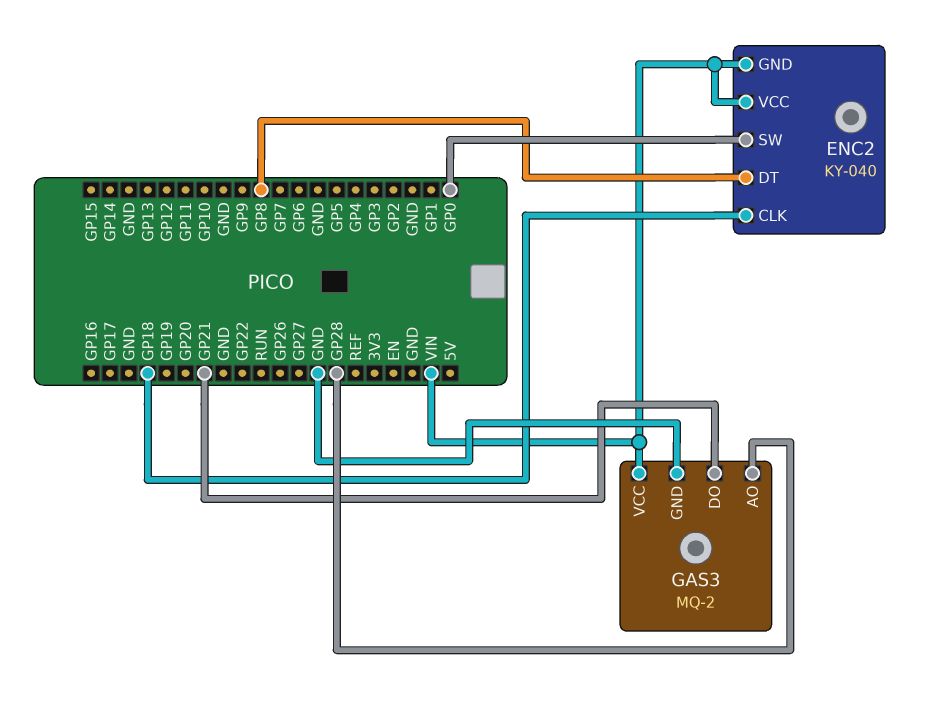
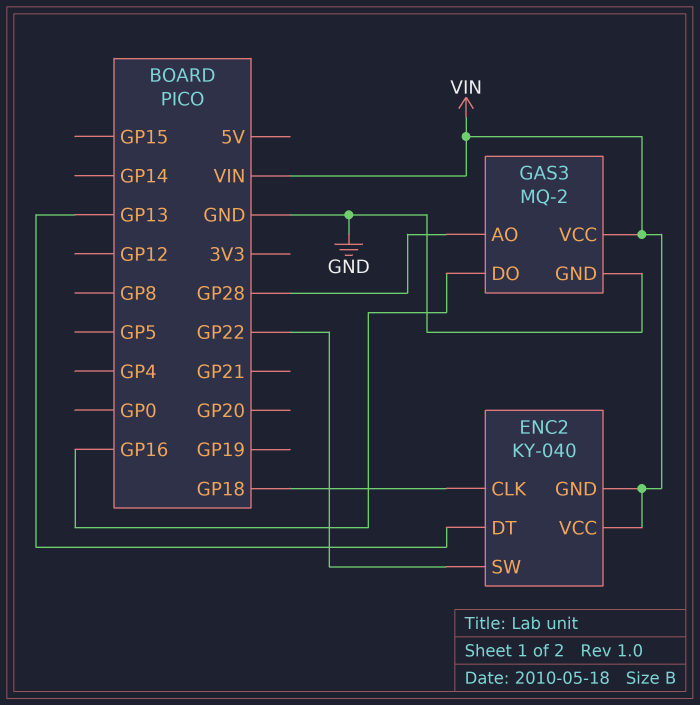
ENC2 pin DT: GP8 -> GP13
ENC2 pin SW: GP0 -> GP22
GAS3 pin DO: GP21 -> GP16

